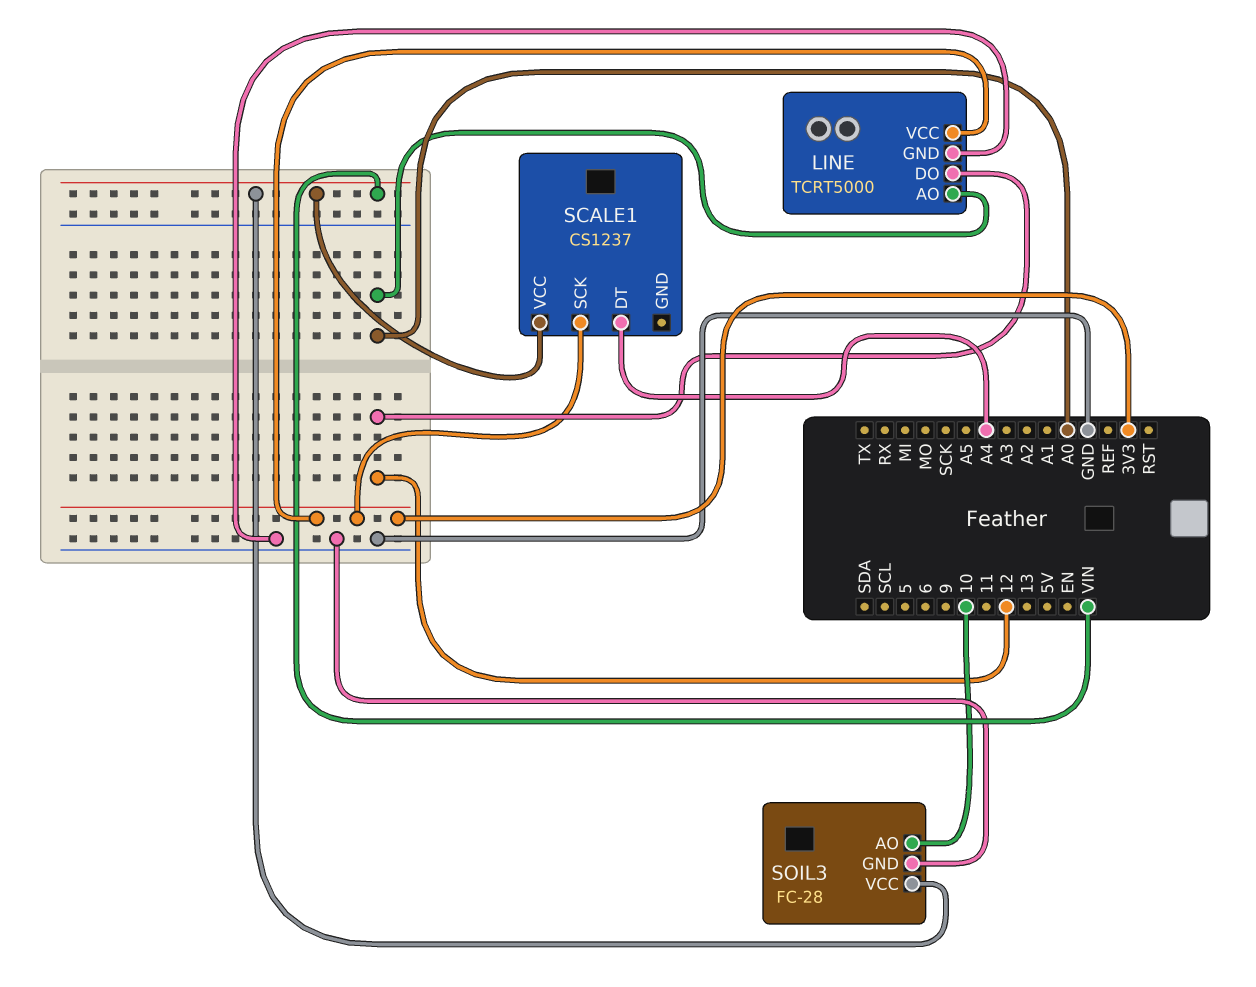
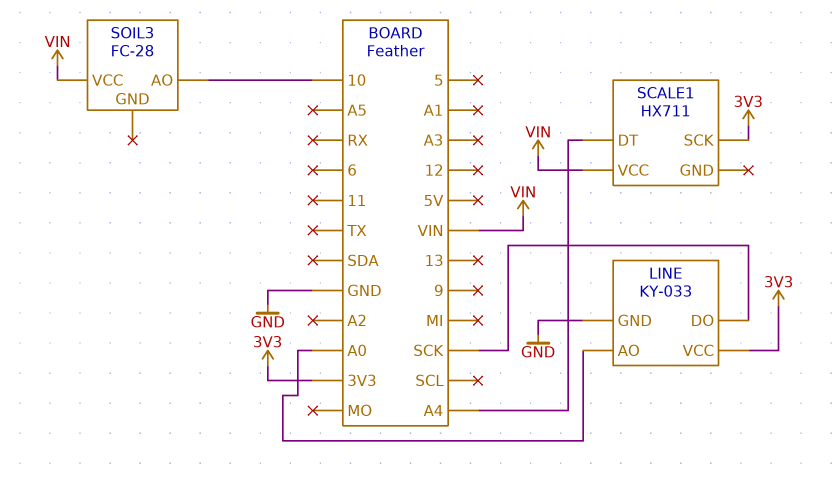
LINE: TCRT5000 -> KY-033
LINE pin DO: 12 -> SCK
SCALE1: CS1237 -> HX711
SOIL3 pin GND: GND -> none

